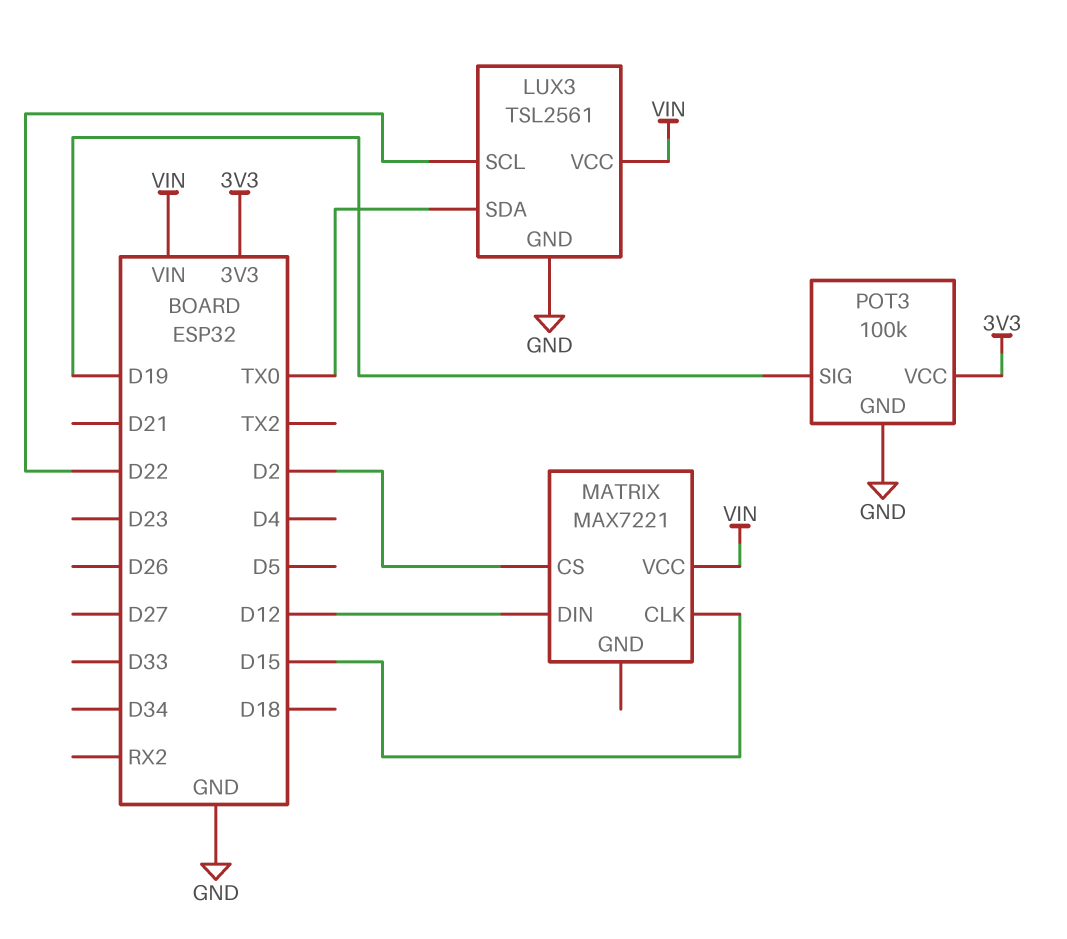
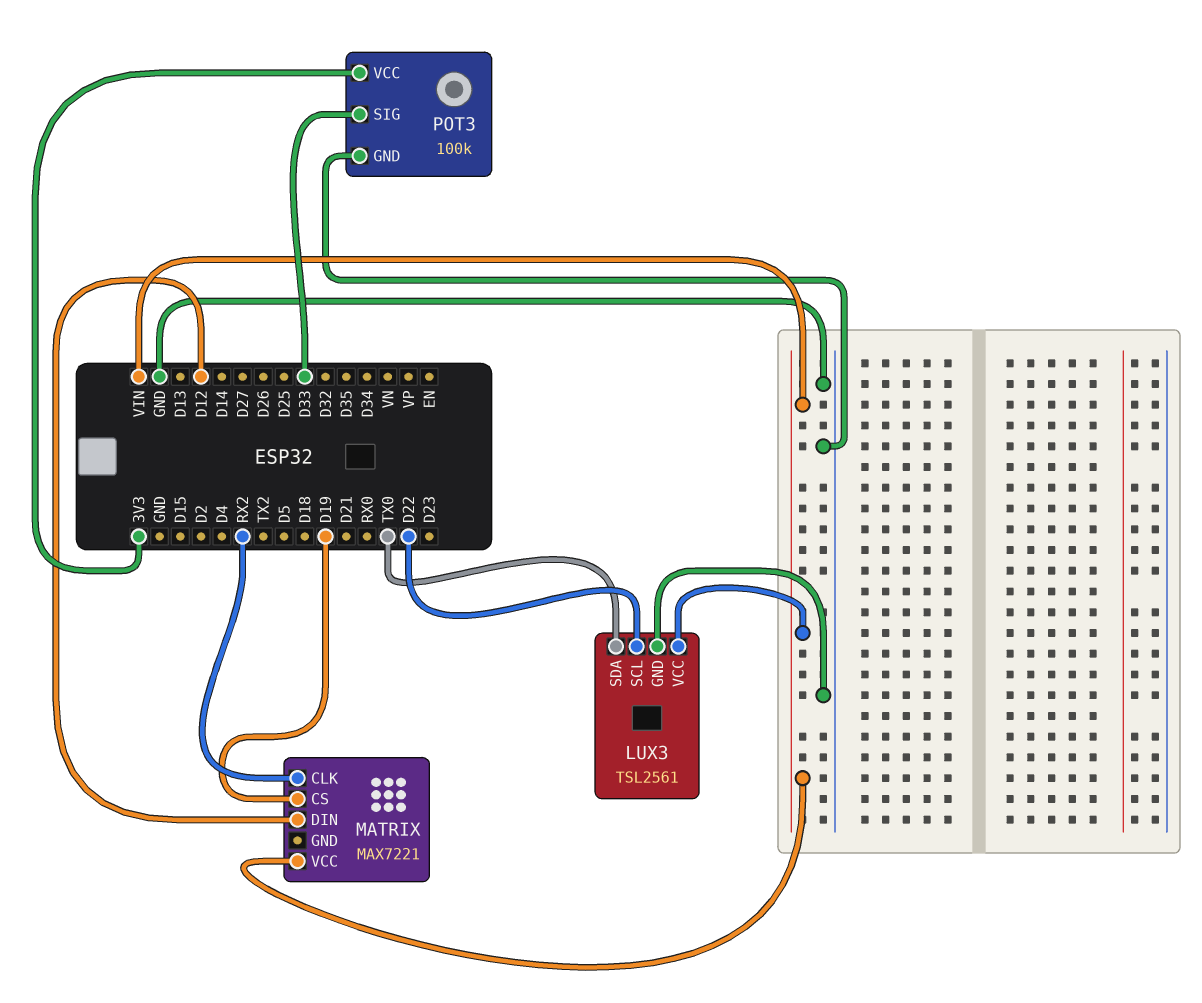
MATRIX pin CLK: D15 -> RX2
MATRIX pin CS: D2 -> D19
POT3 pin SIG: D19 -> D33

